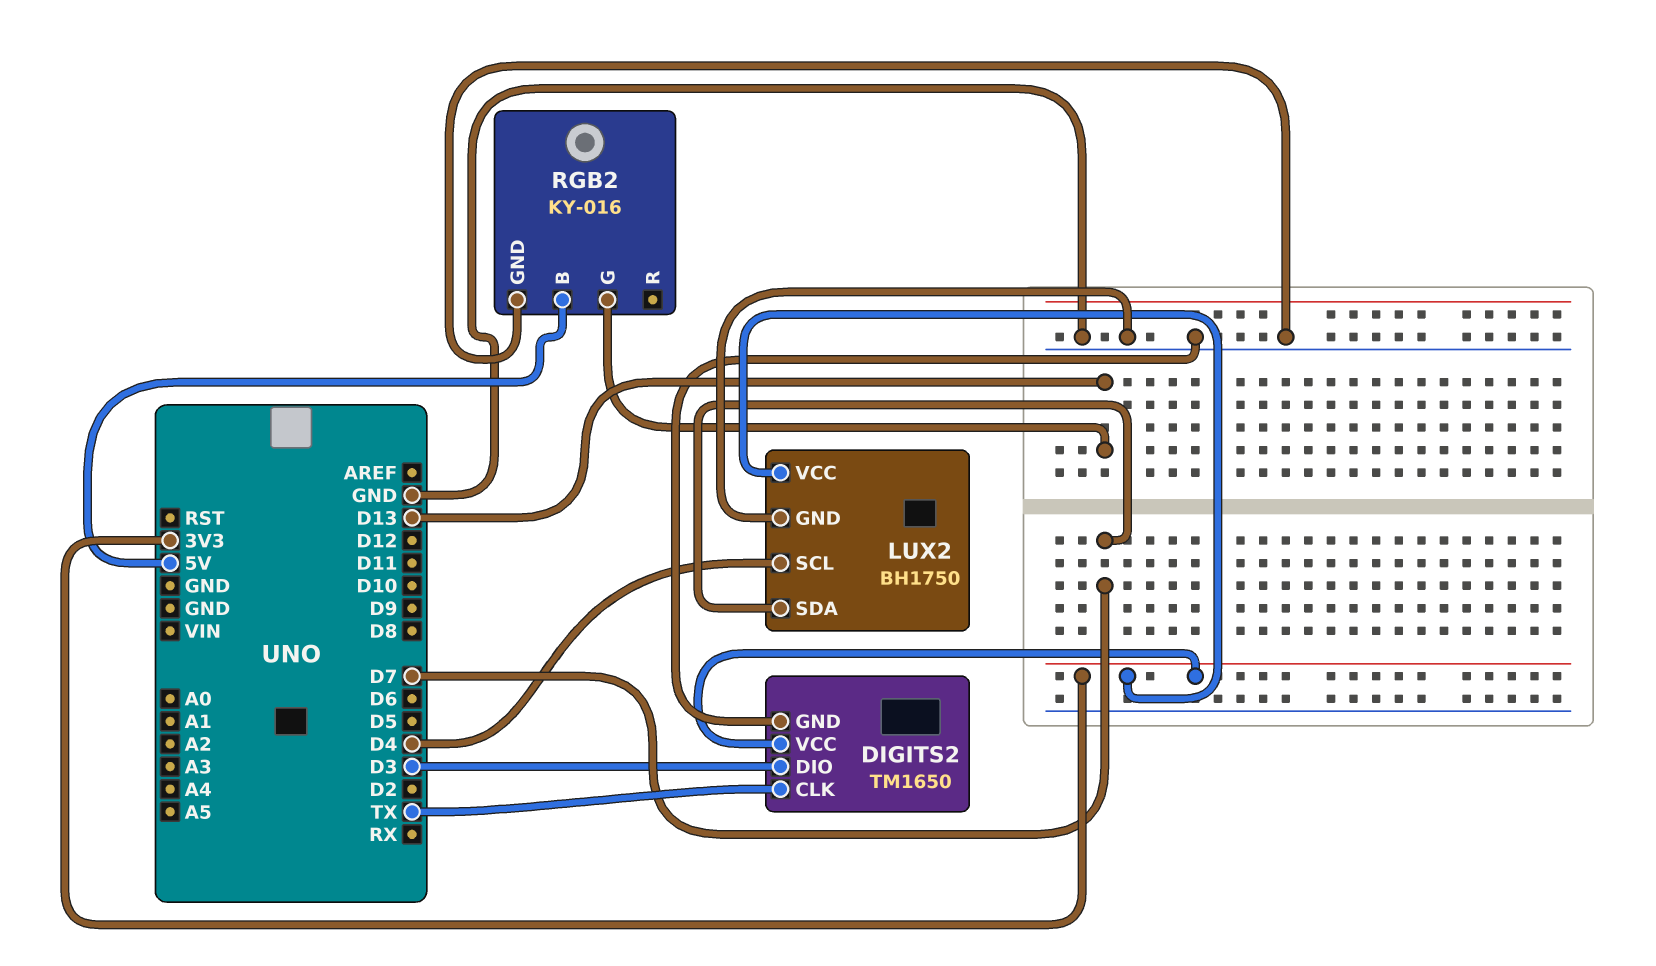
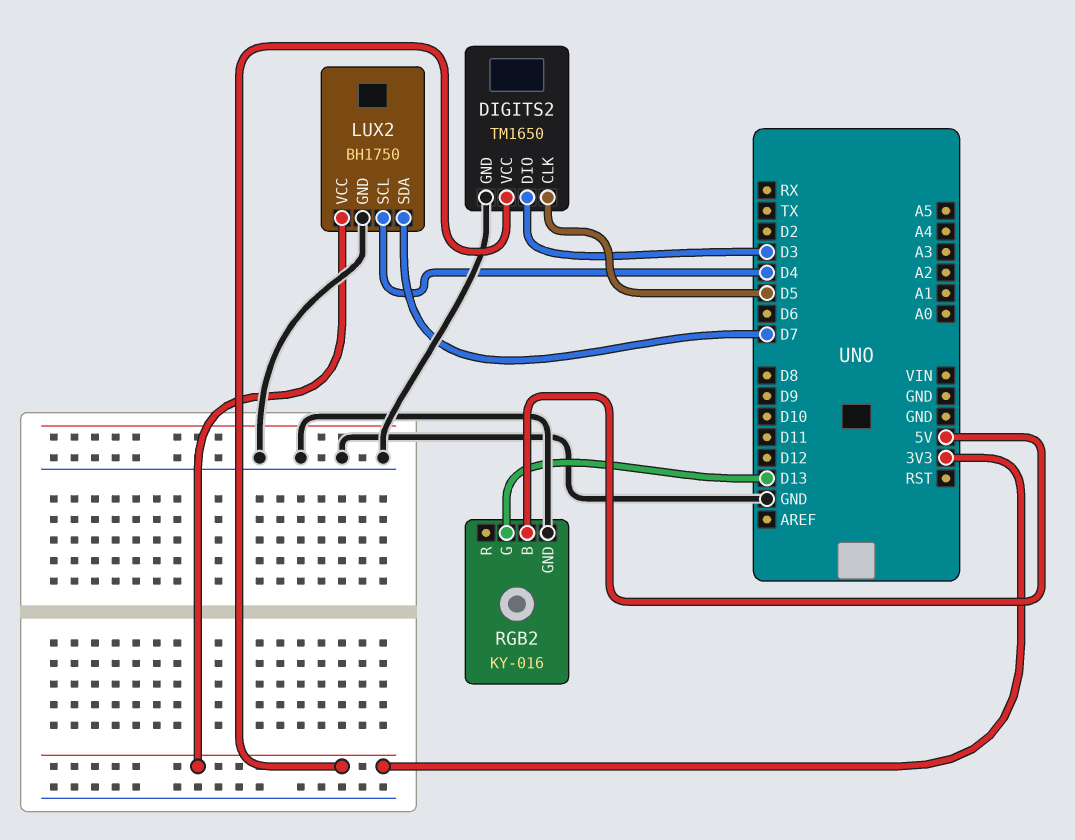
DIGITS2 pin CLK: TX -> D5

